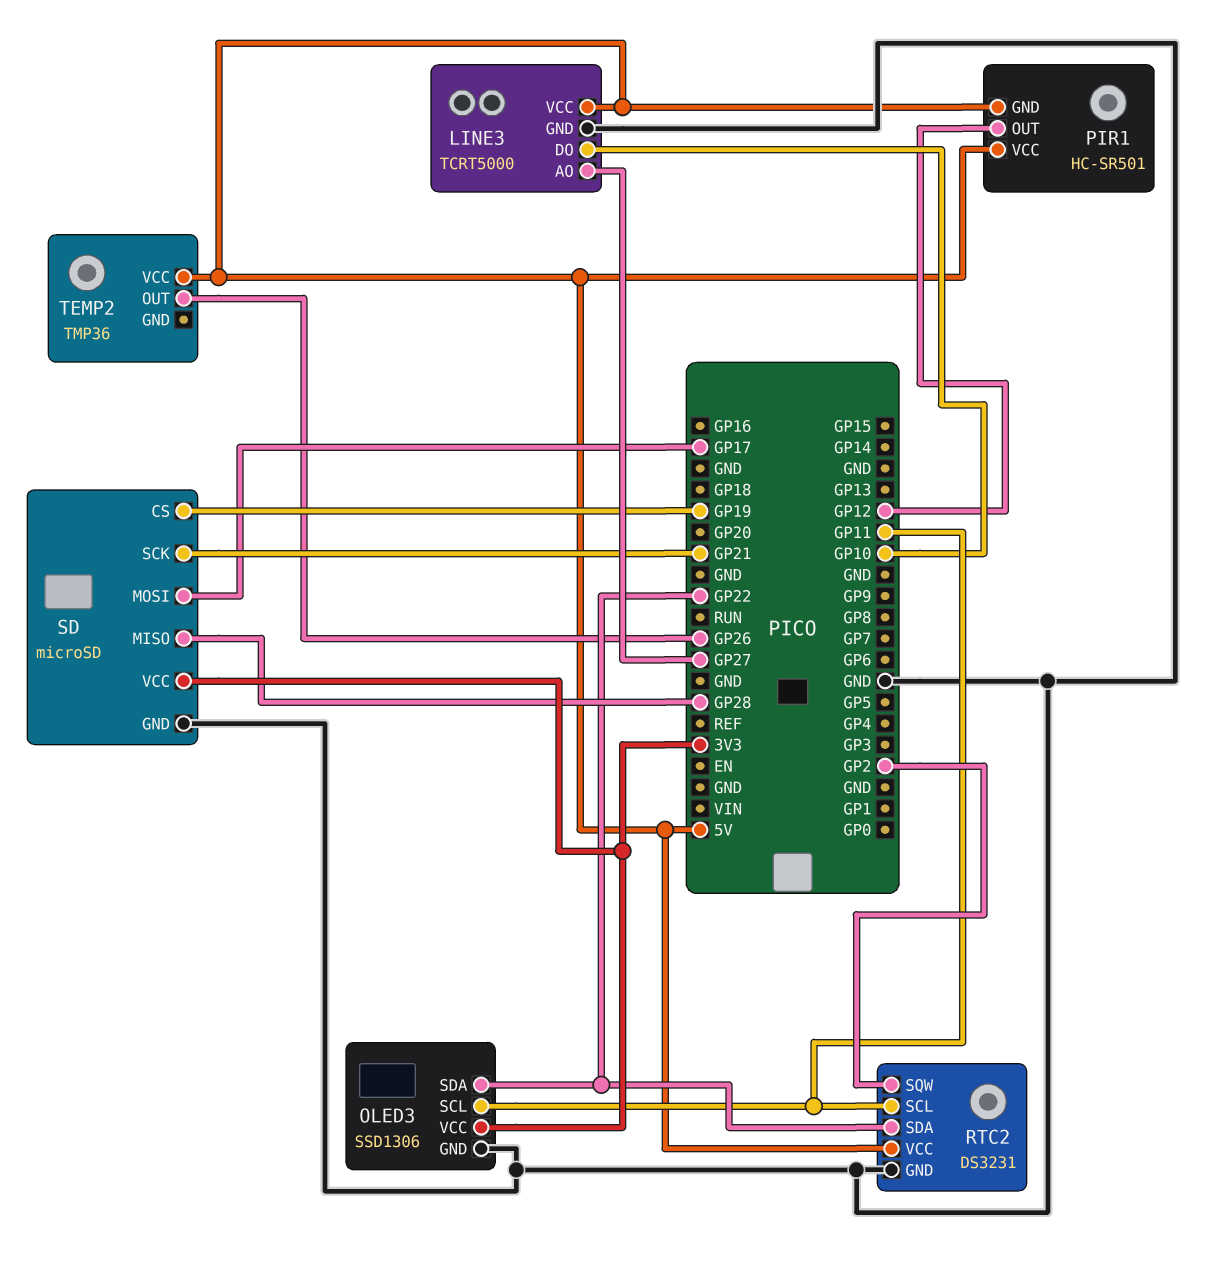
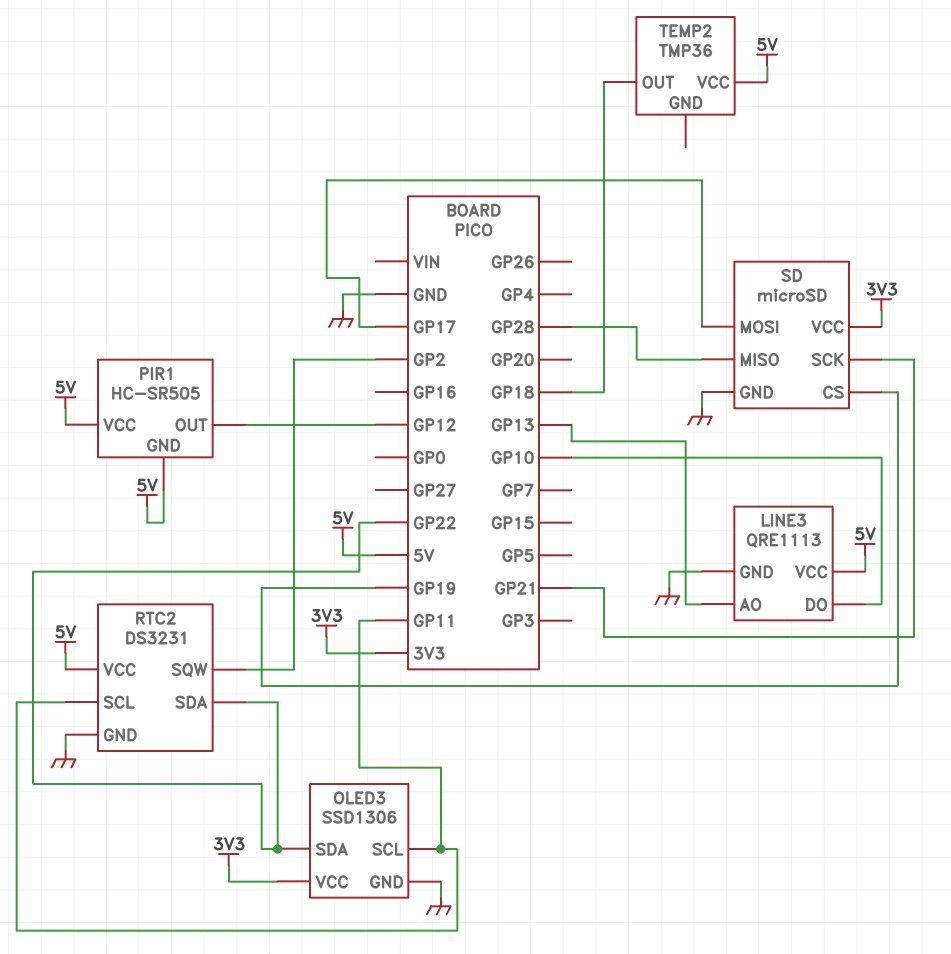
LINE3: TCRT5000 -> QRE1113
LINE3 pin AO: GP27 -> GP13
PIR1: HC-SR501 -> HC-SR505
TEMP2 pin OUT: GP26 -> GP18

